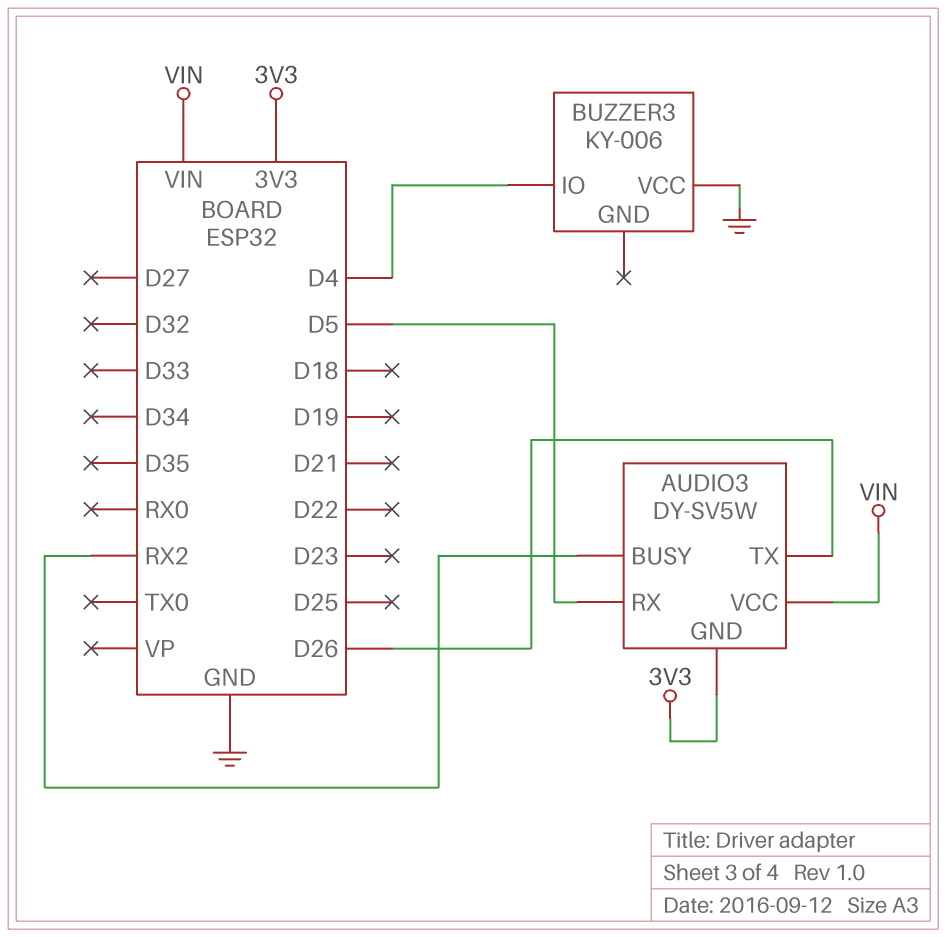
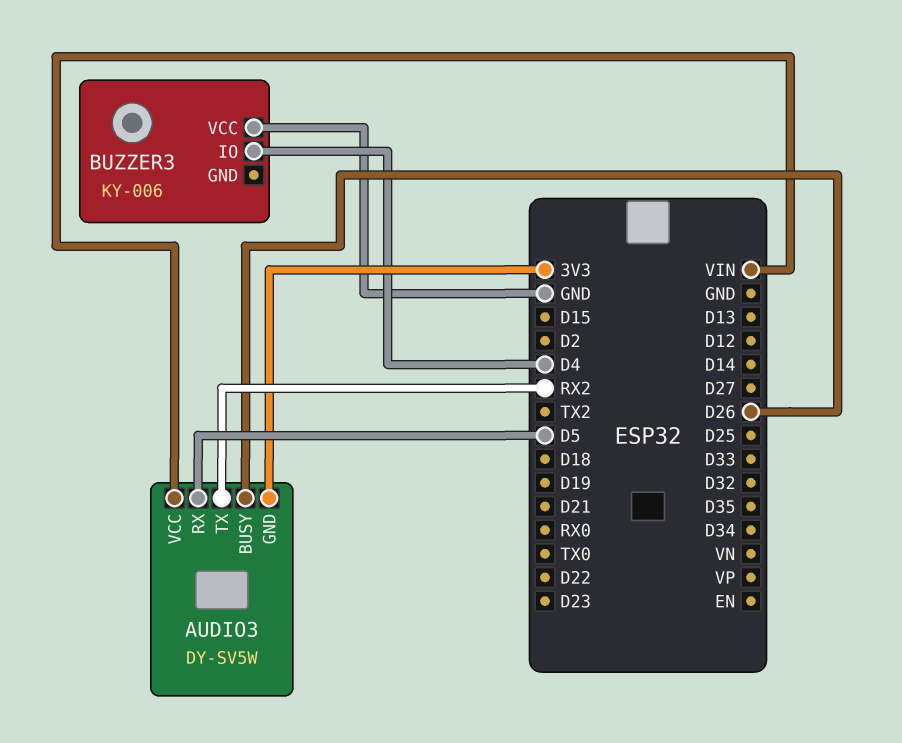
AUDIO3 pin BUSY: RX2 -> D26
AUDIO3 pin TX: D26 -> RX2

